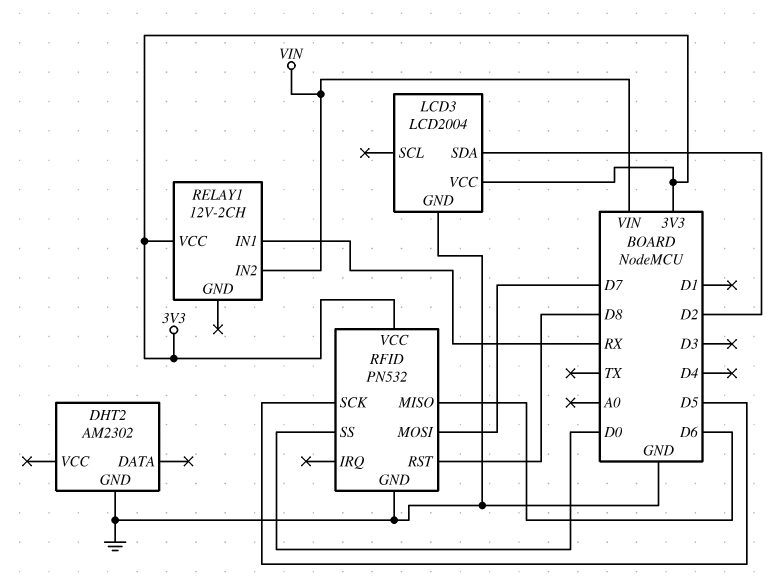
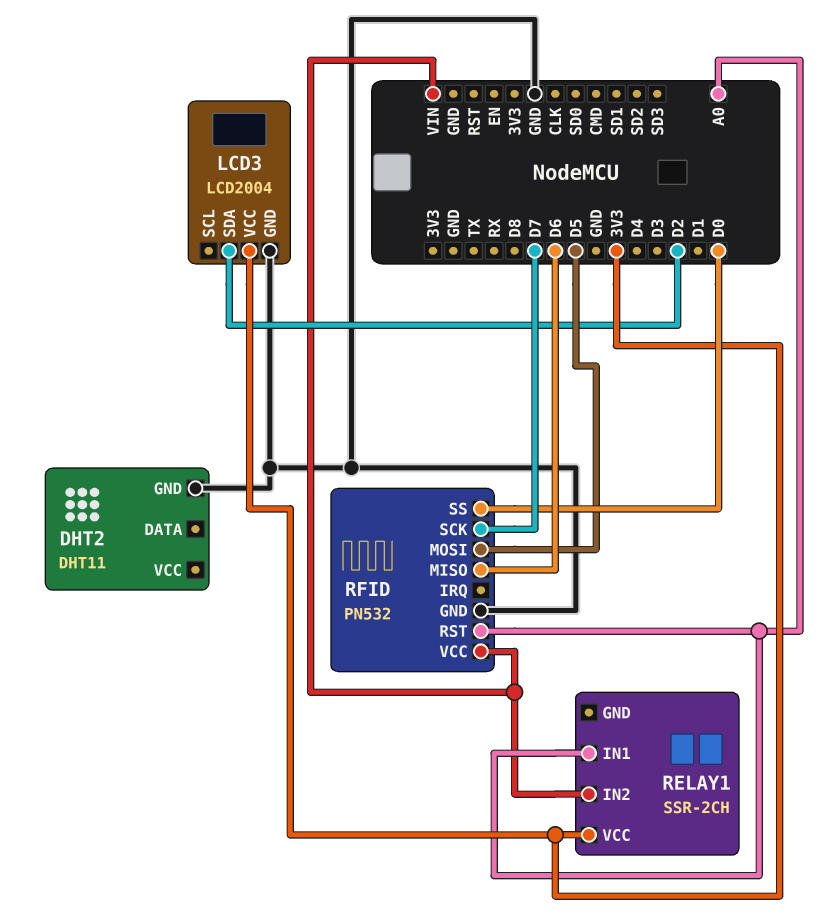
DHT2: AM2302 -> DHT11
RELAY1: 12V-2CH -> SSR-2CH
RELAY1 pin IN1: RX -> A0
RFID pin MOSI: D7 -> D5
RFID pin RST: D8 -> A0
RFID pin SCK: D5 -> D7
RFID pin VCC: 3V3 -> VIN

